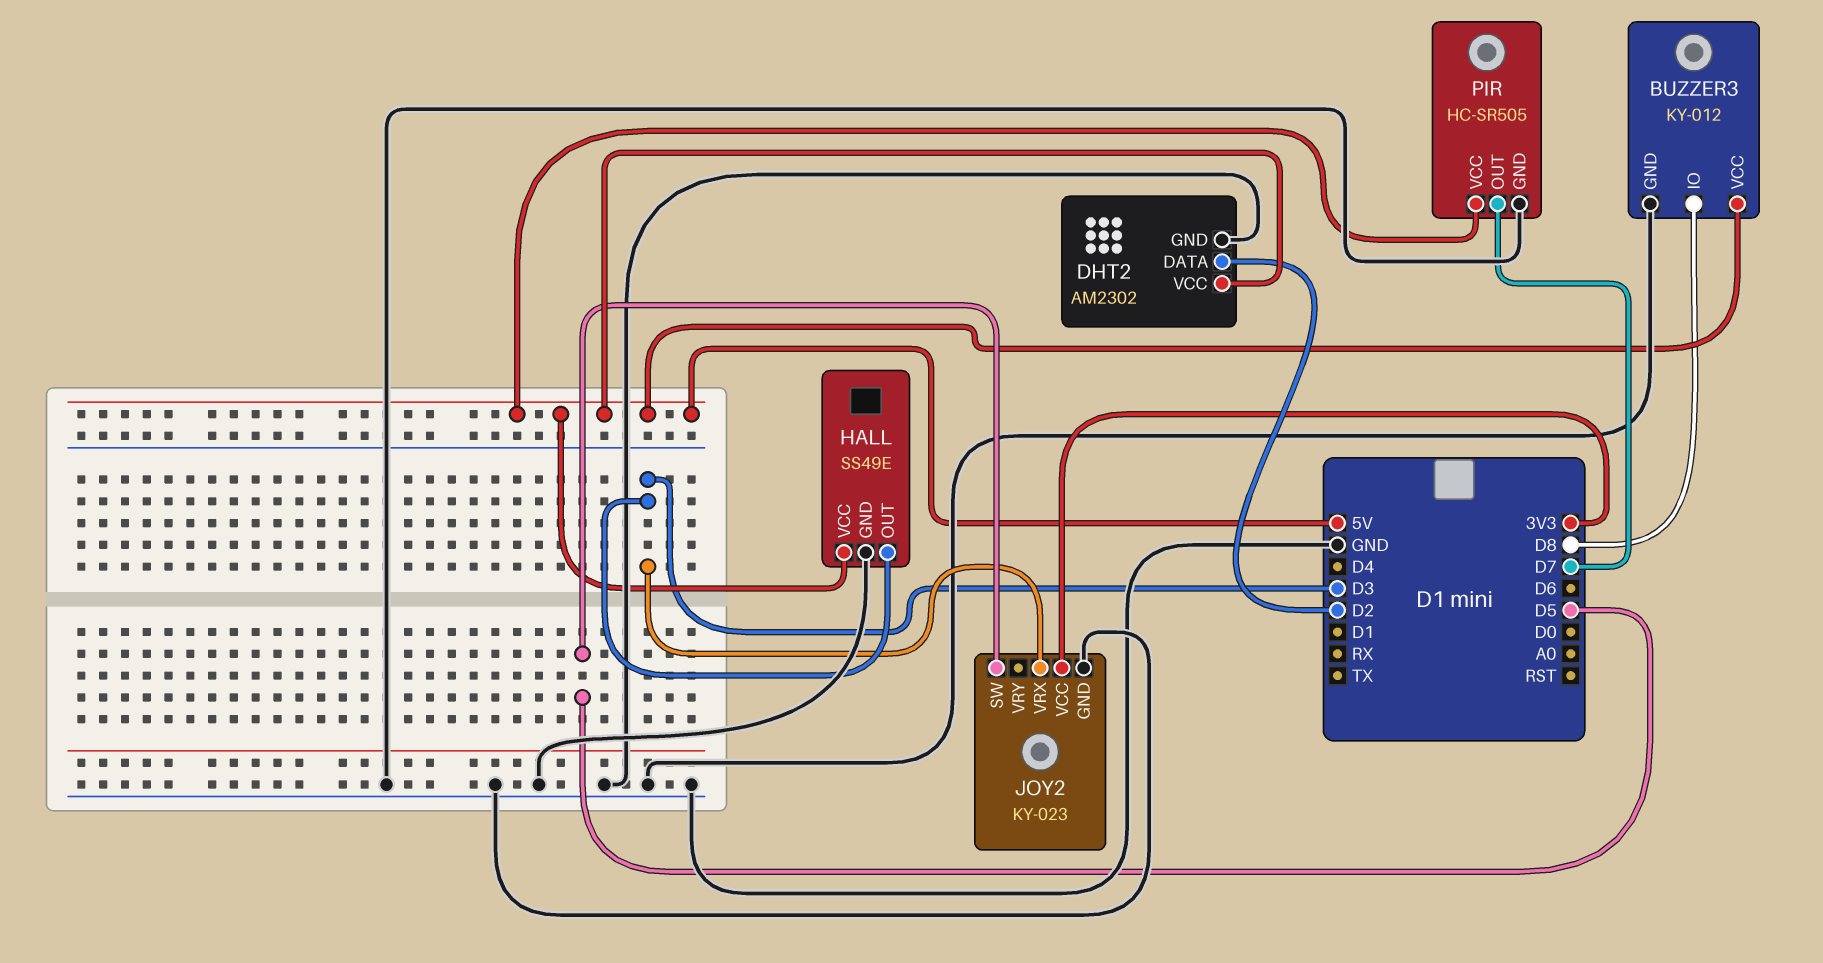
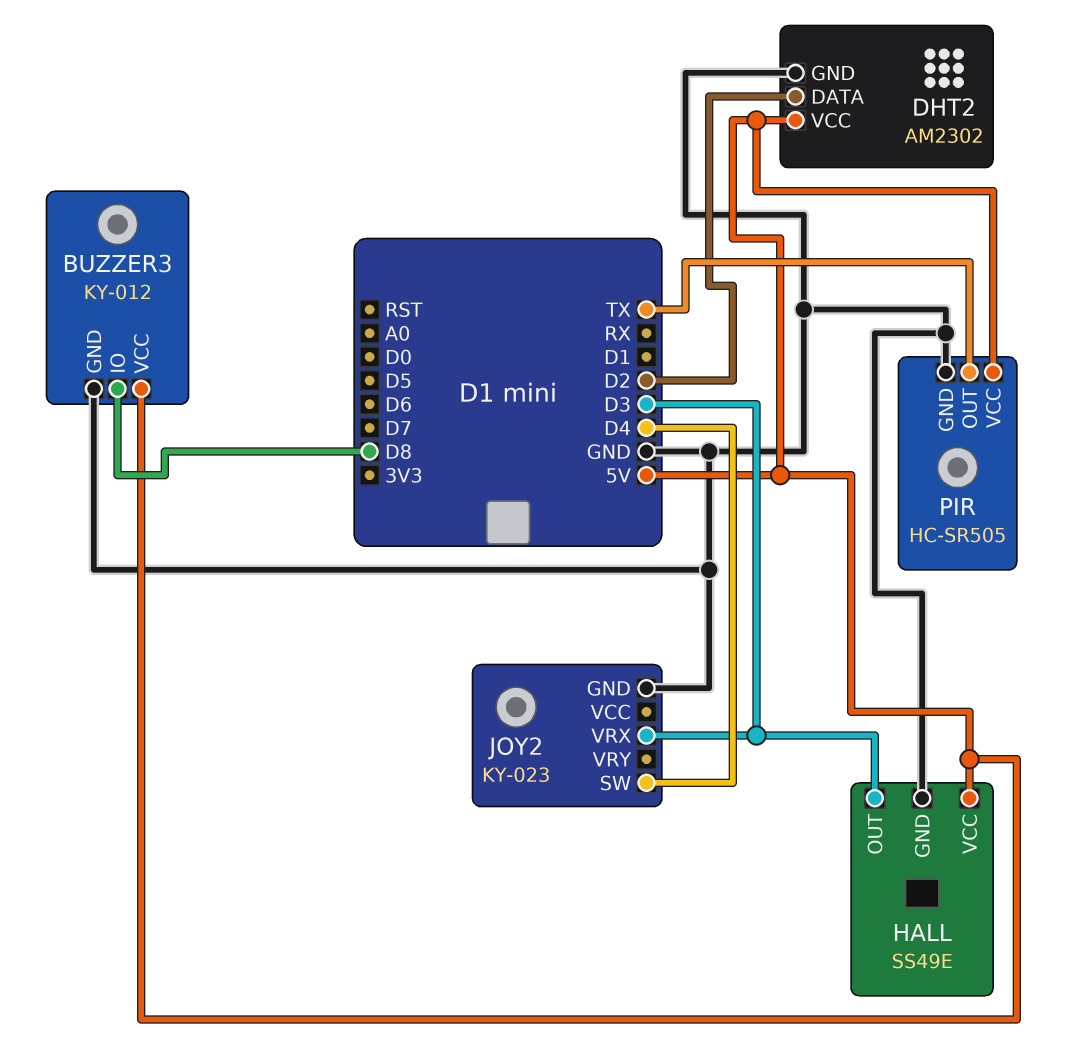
JOY2 pin SW: D5 -> D4
JOY2 pin VCC: 3V3 -> none
PIR pin OUT: D7 -> TX

